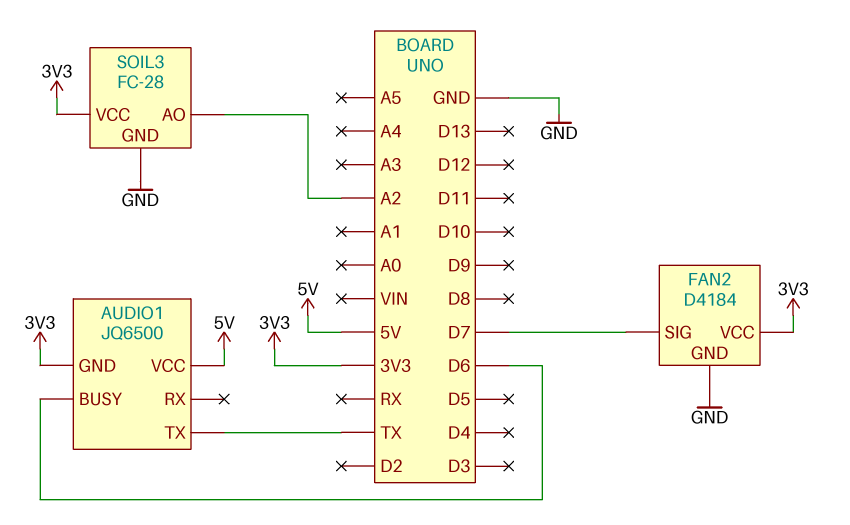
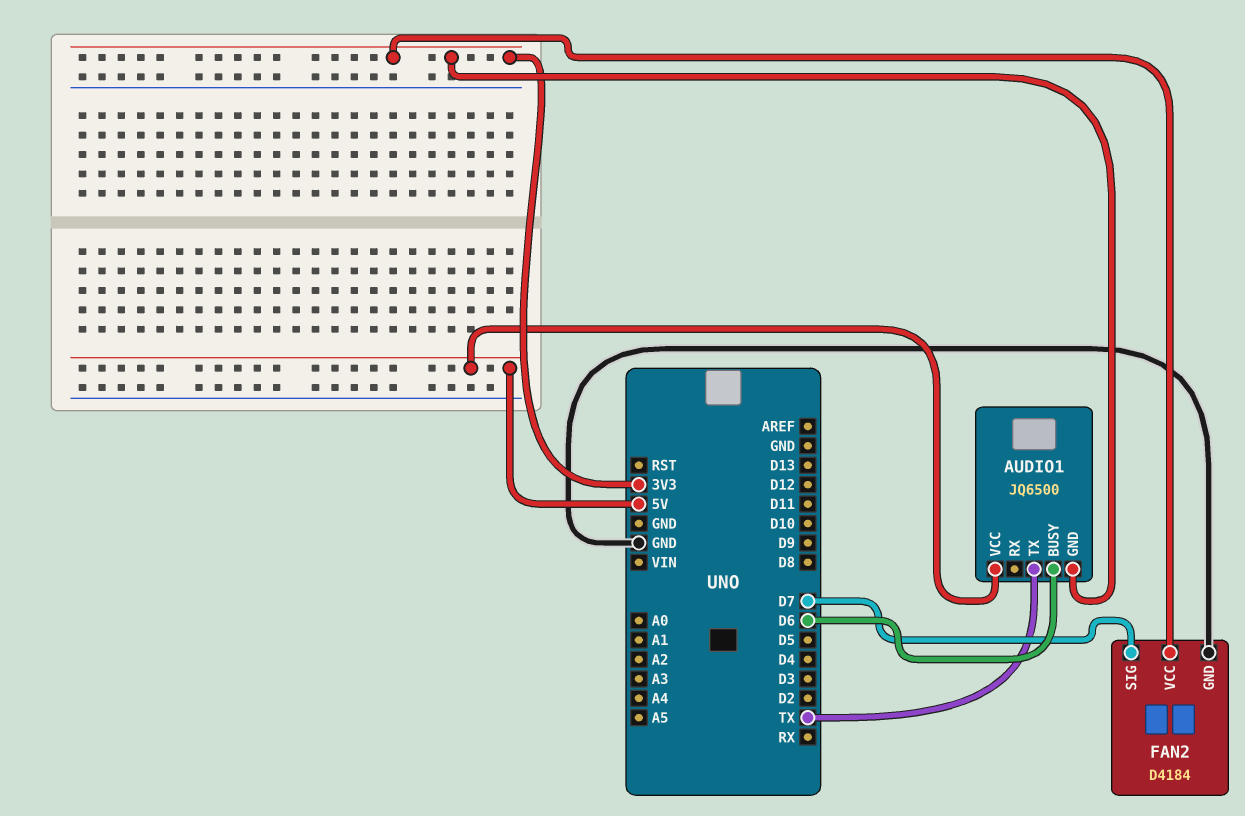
SOIL3: FC-28 -> none
SOIL3 pin AO: A2 -> none
SOIL3 pin GND: GND -> none
SOIL3 pin VCC: 3V3 -> none

